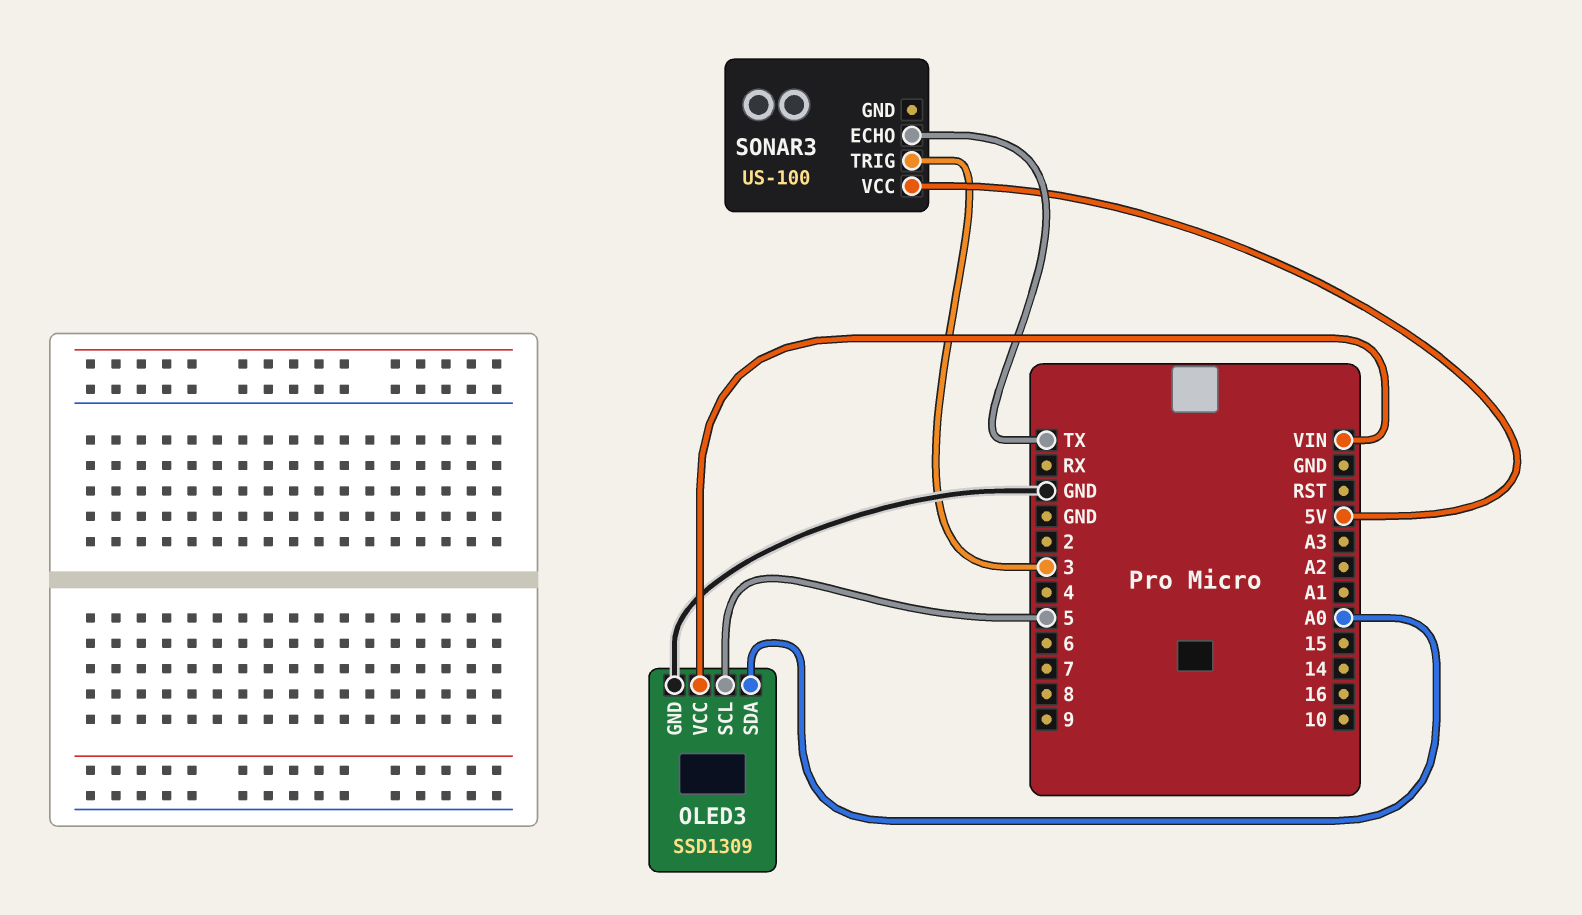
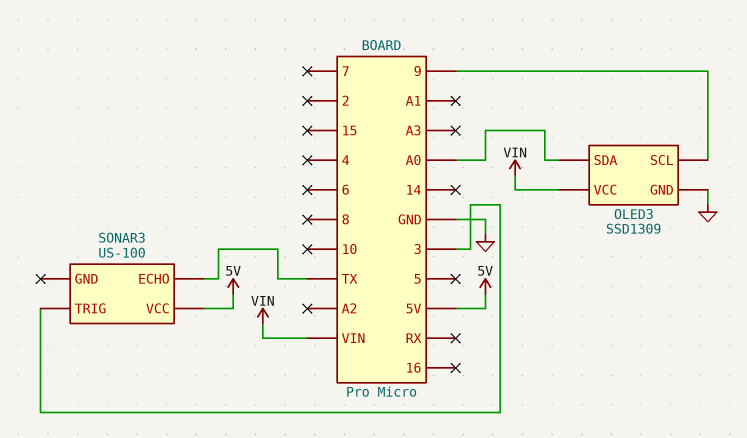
OLED3 pin SCL: 5 -> 9

